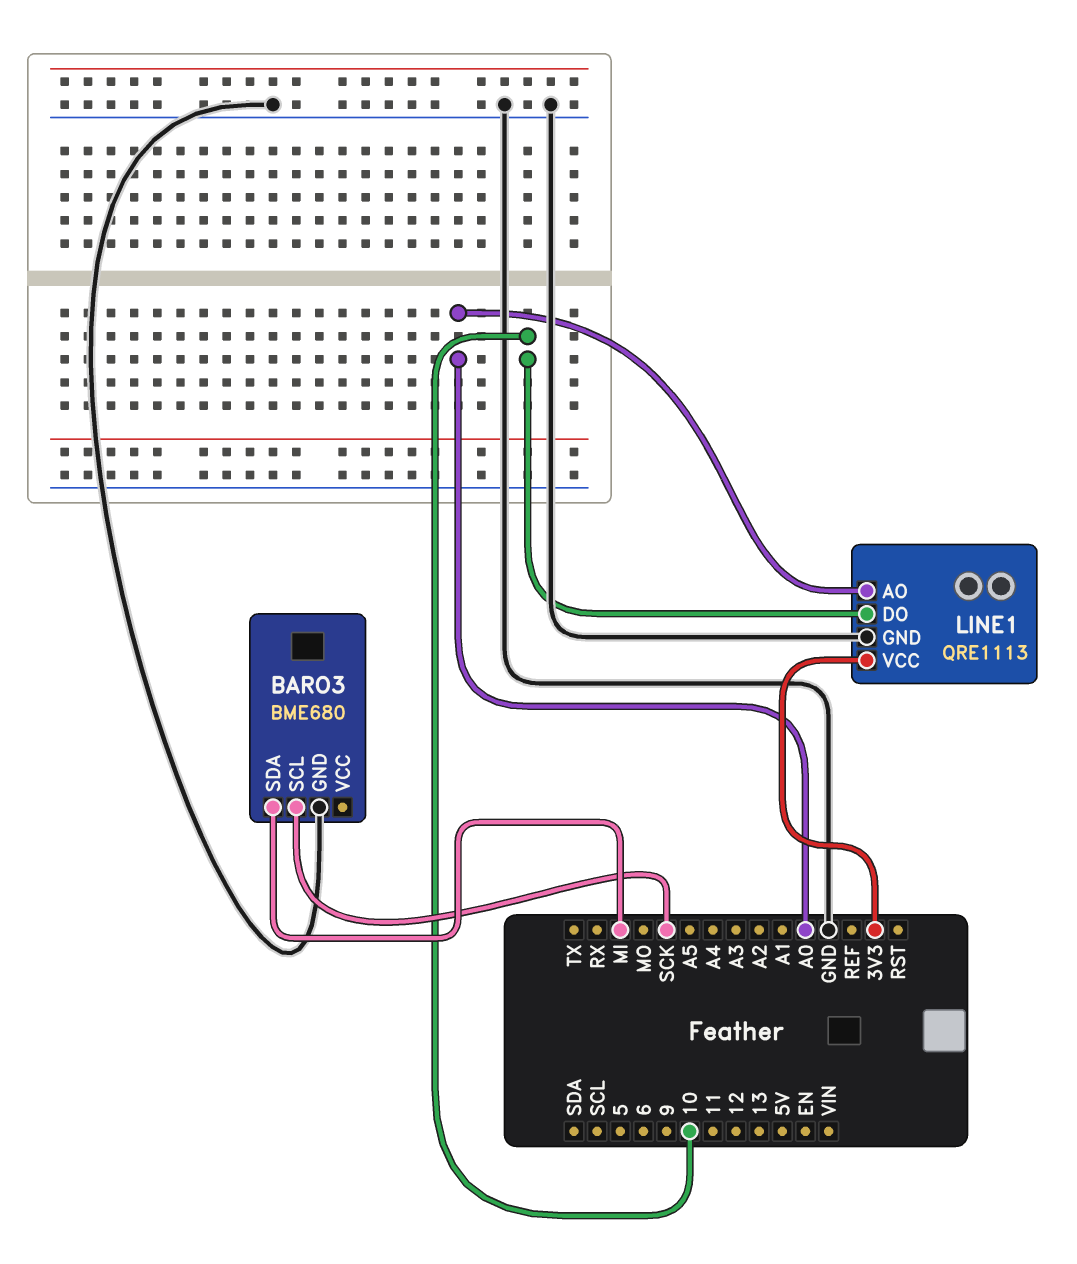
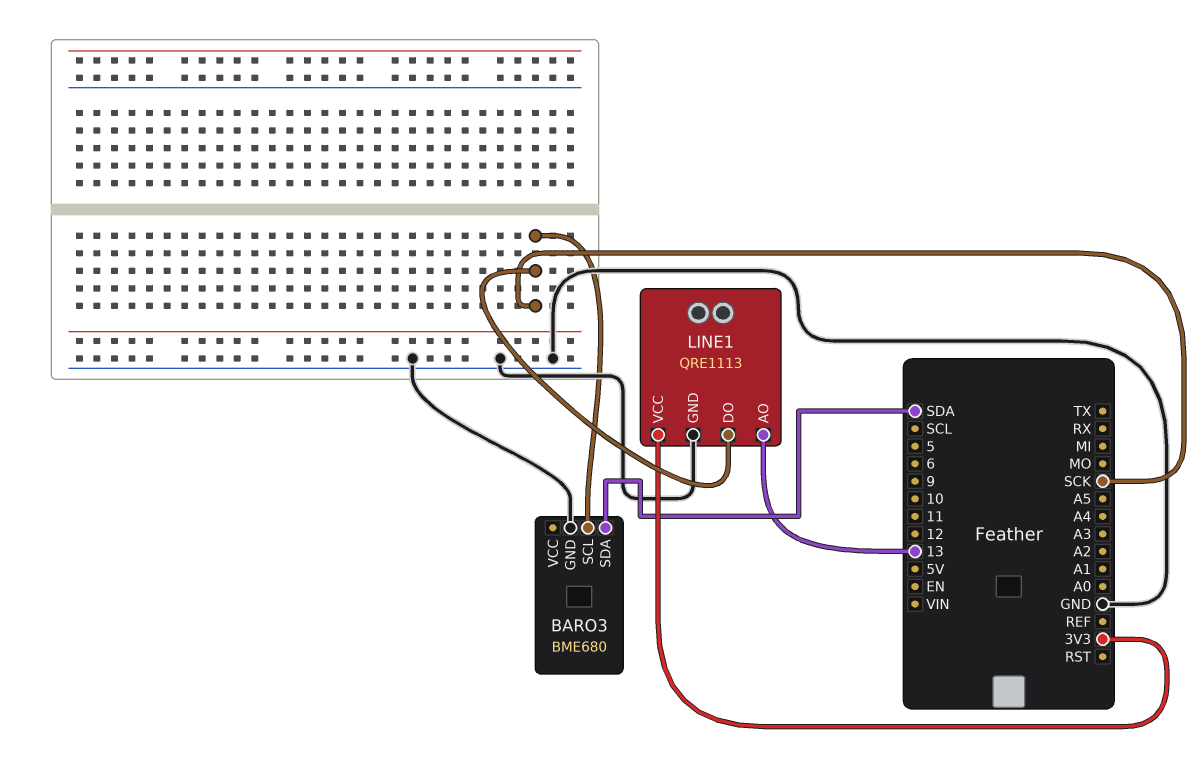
BARO3 pin SDA: MI -> SDA
LINE1 pin AO: A0 -> 13
LINE1 pin DO: 10 -> SCK

